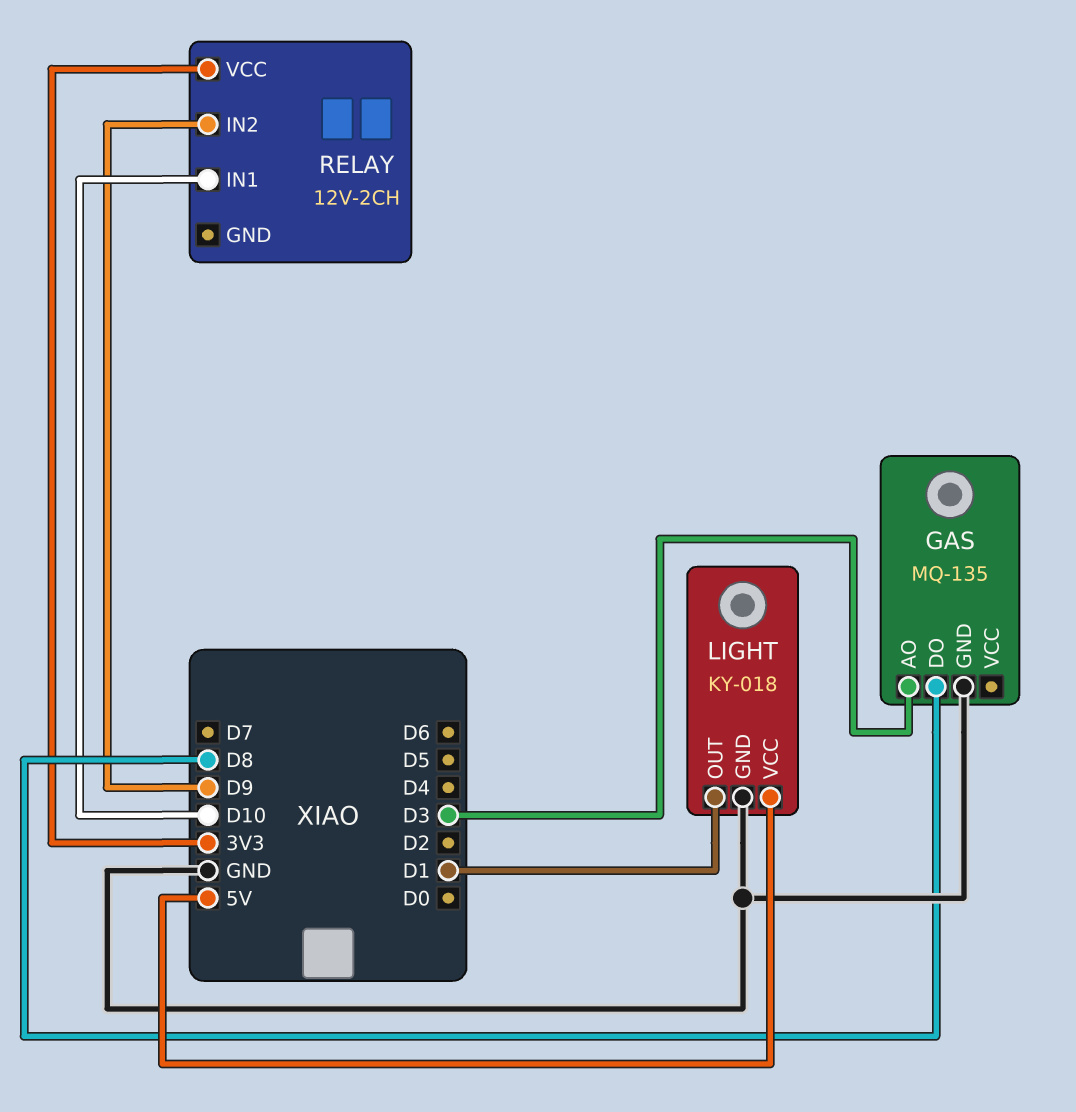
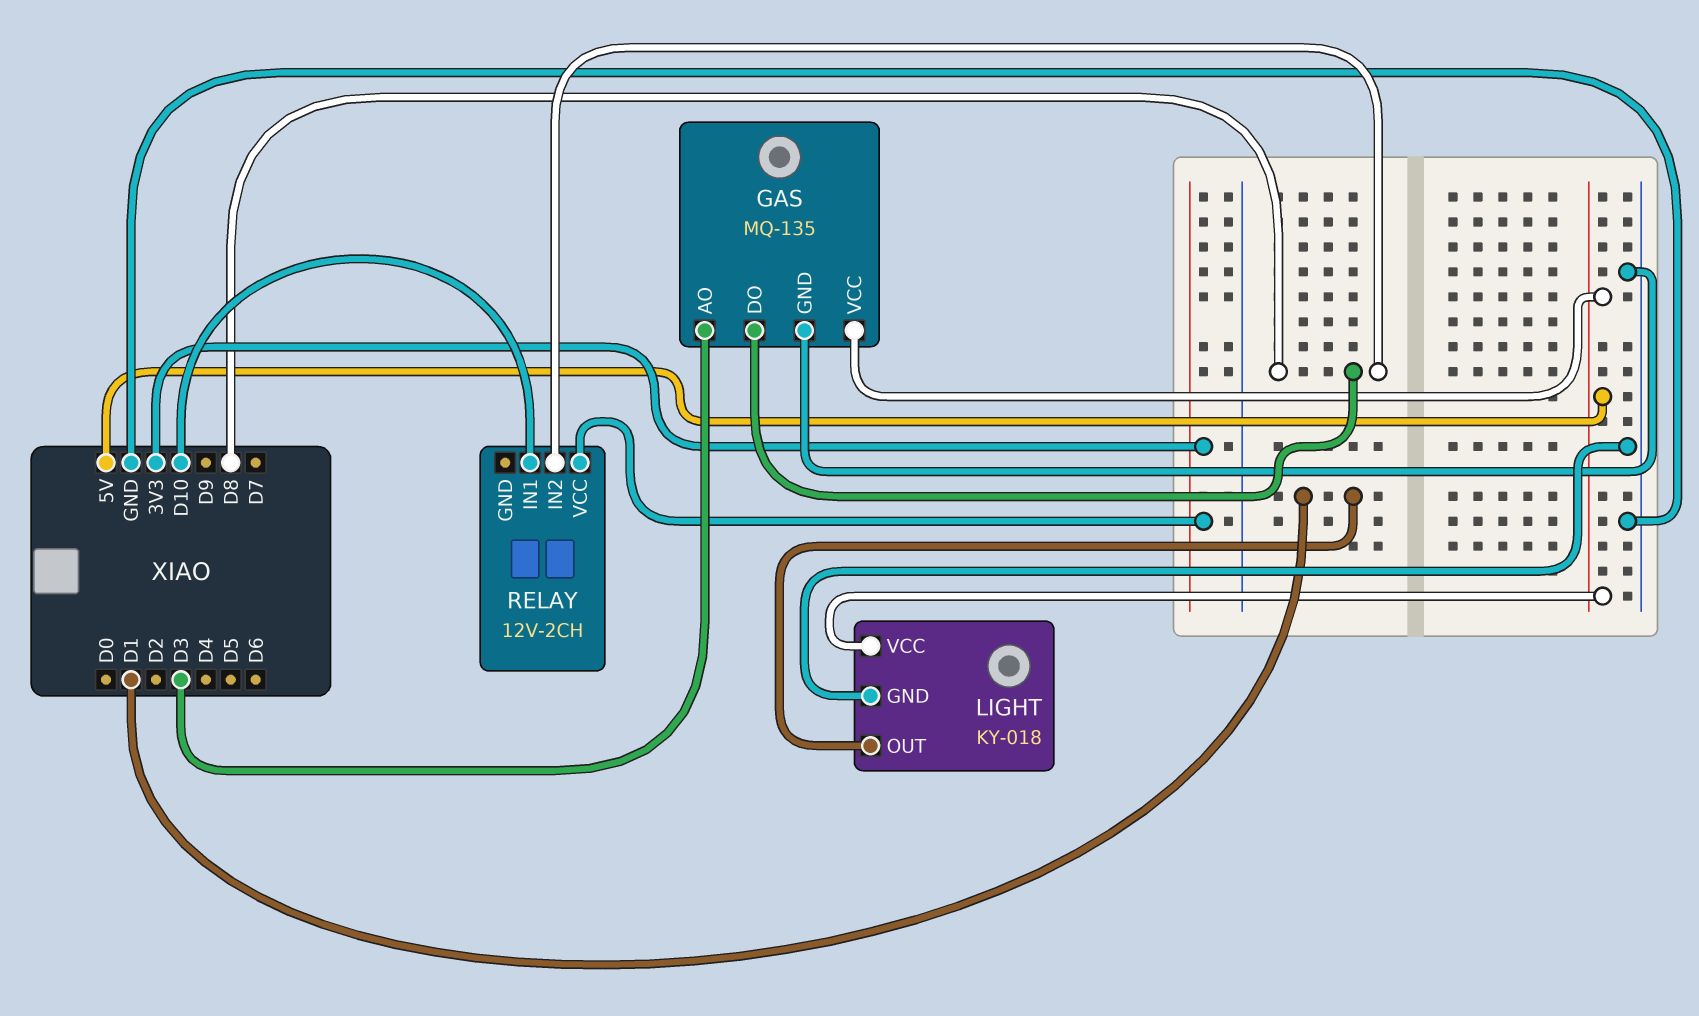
GAS pin VCC: none -> 5V
RELAY pin IN2: D9 -> D8

